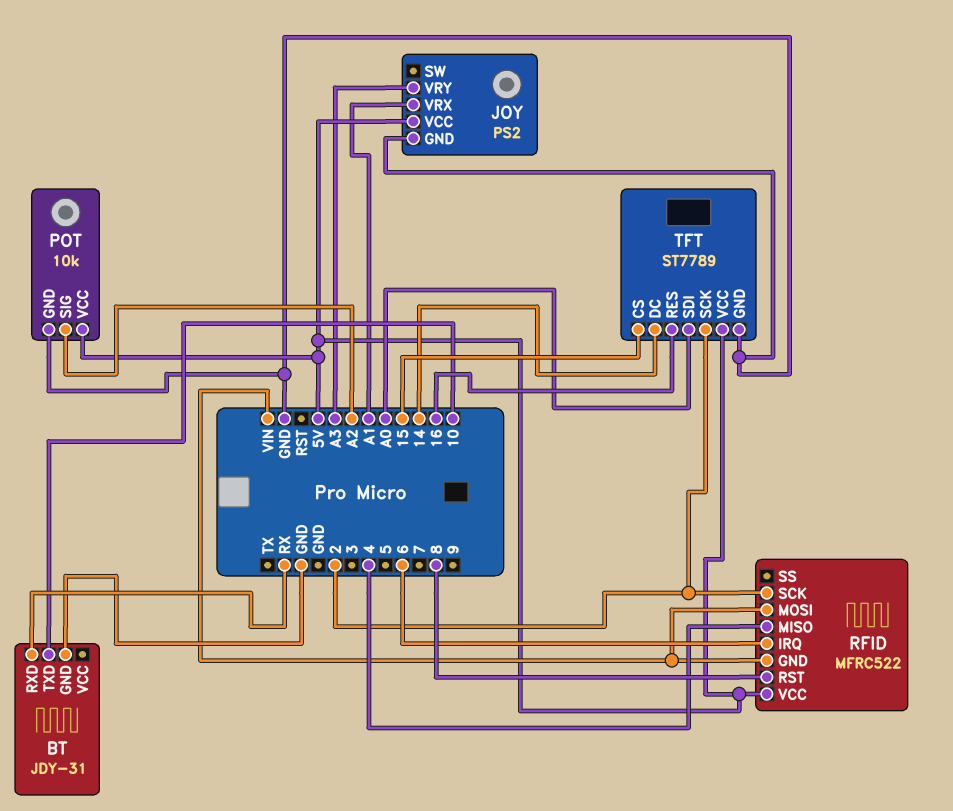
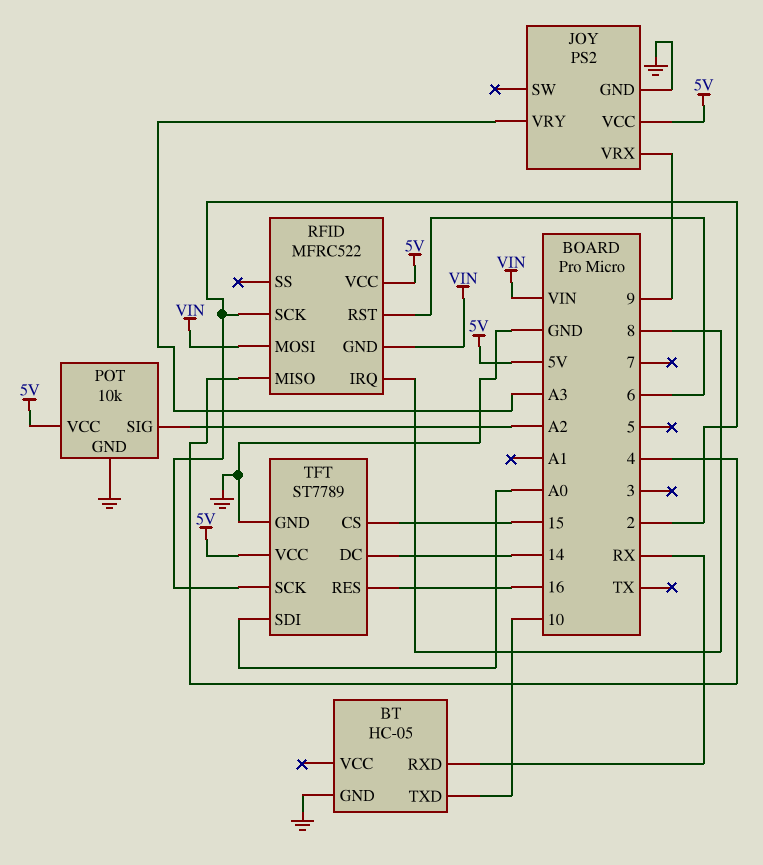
BT: JDY-31 -> HC-05
JOY pin VRX: A1 -> 9
RFID pin IRQ: 6 -> 8
RFID pin RST: 8 -> 6

